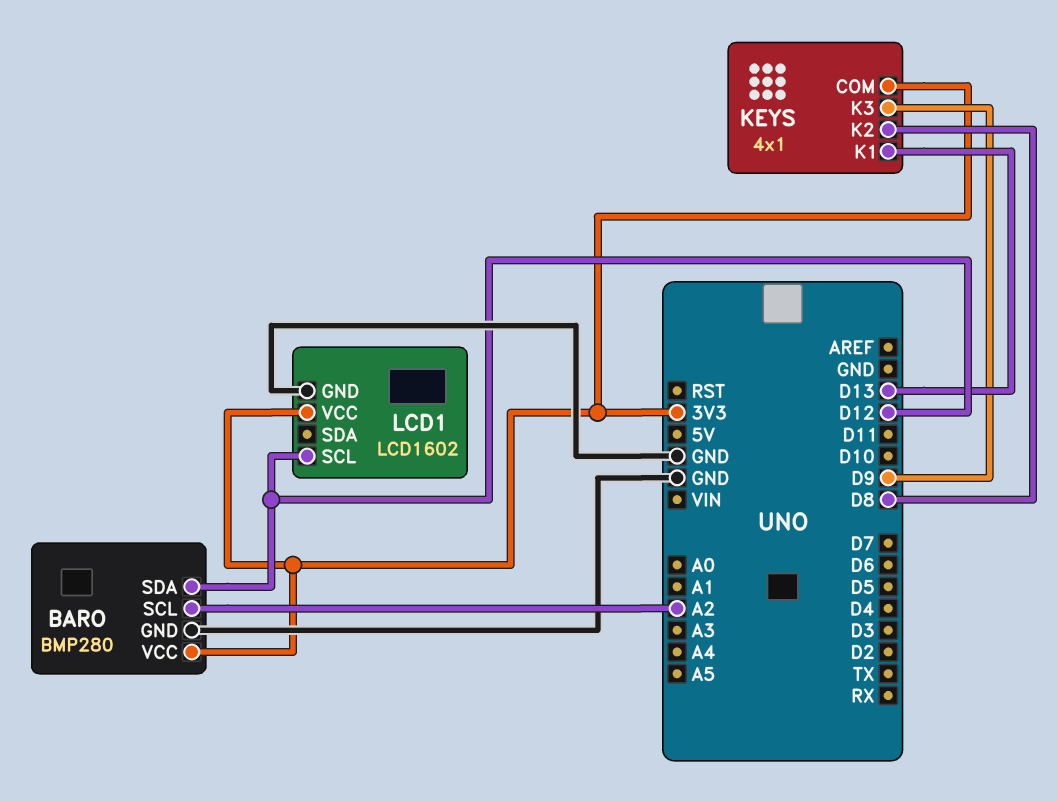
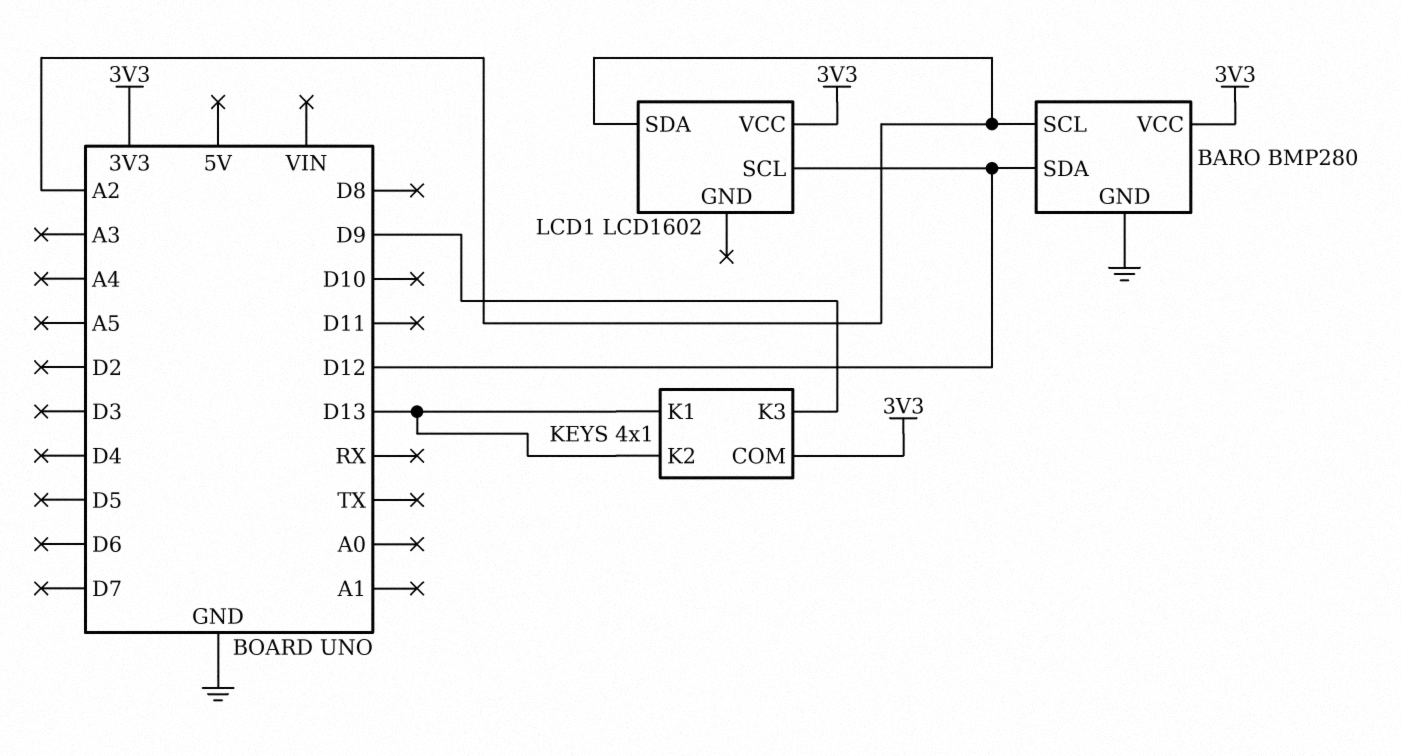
KEYS pin K2: D8 -> D13
LCD1 pin GND: GND -> none
LCD1 pin SDA: none -> A2

